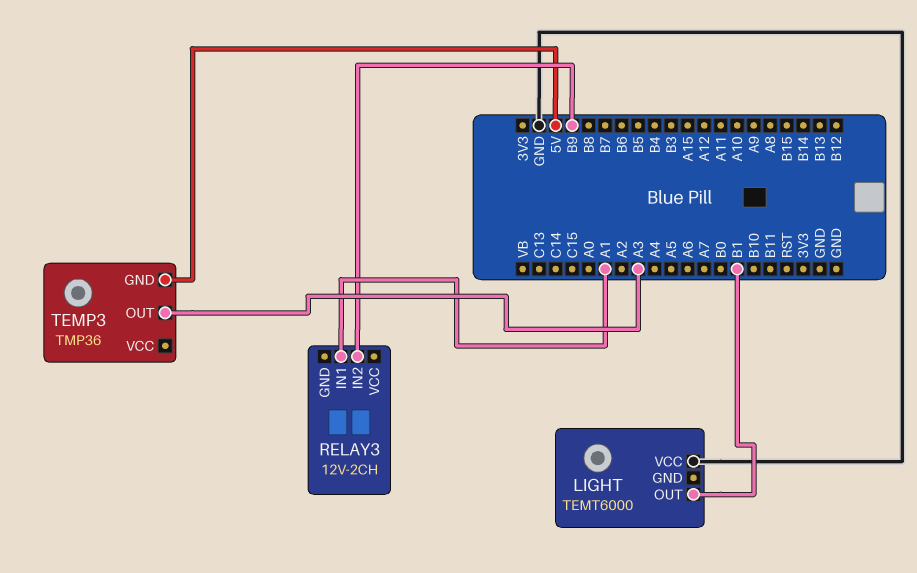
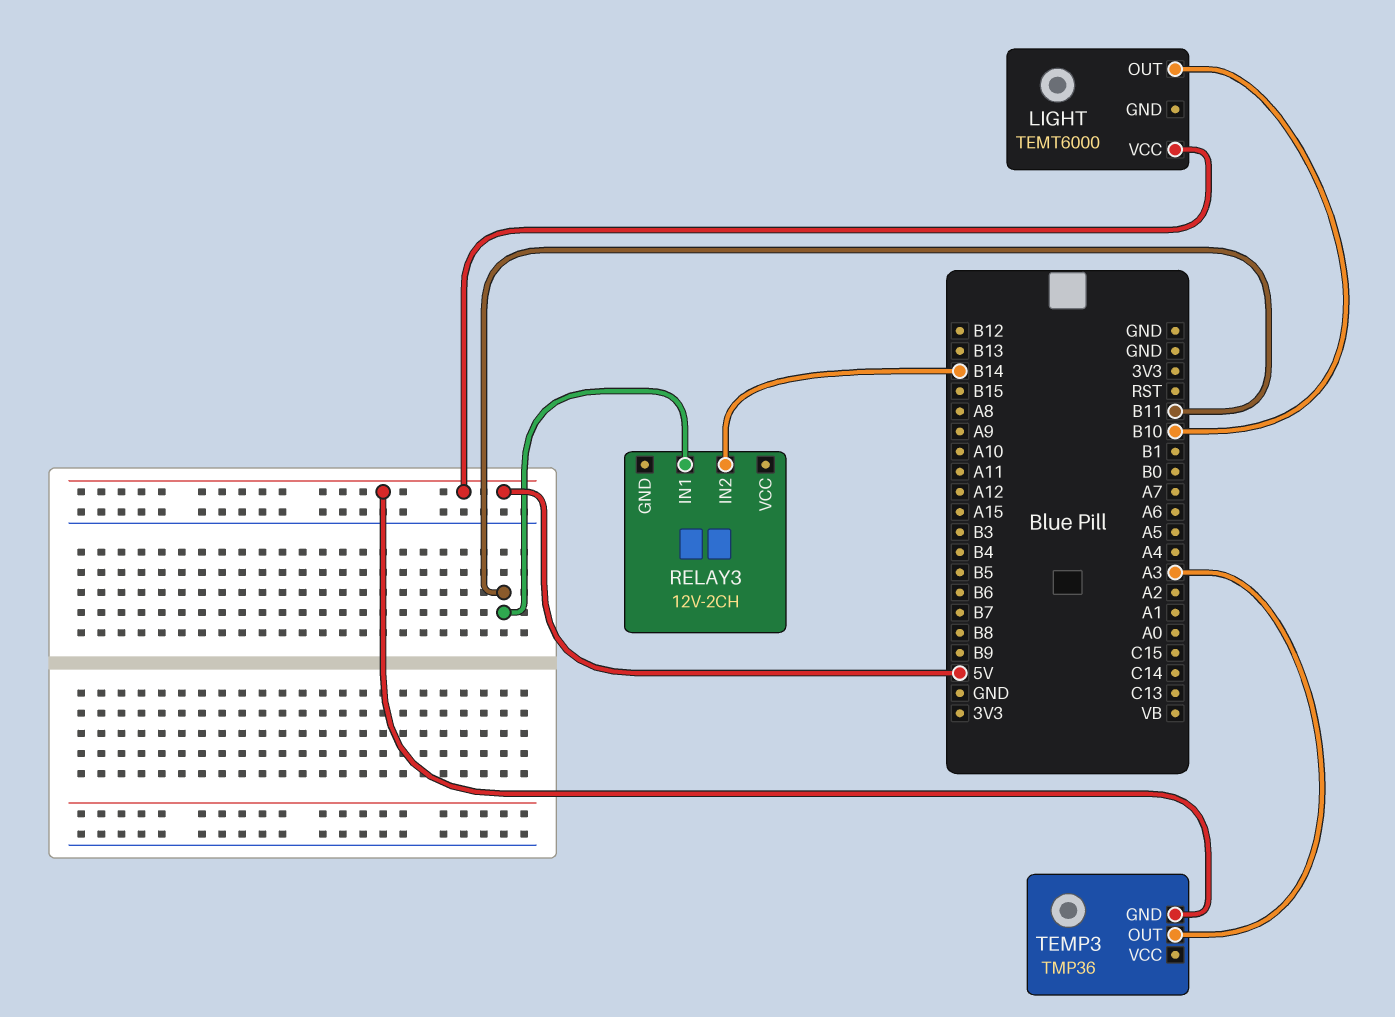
LIGHT pin OUT: B1 -> B10
LIGHT pin VCC: GND -> 5V
RELAY3 pin IN1: A1 -> B11
RELAY3 pin IN2: B9 -> B14

